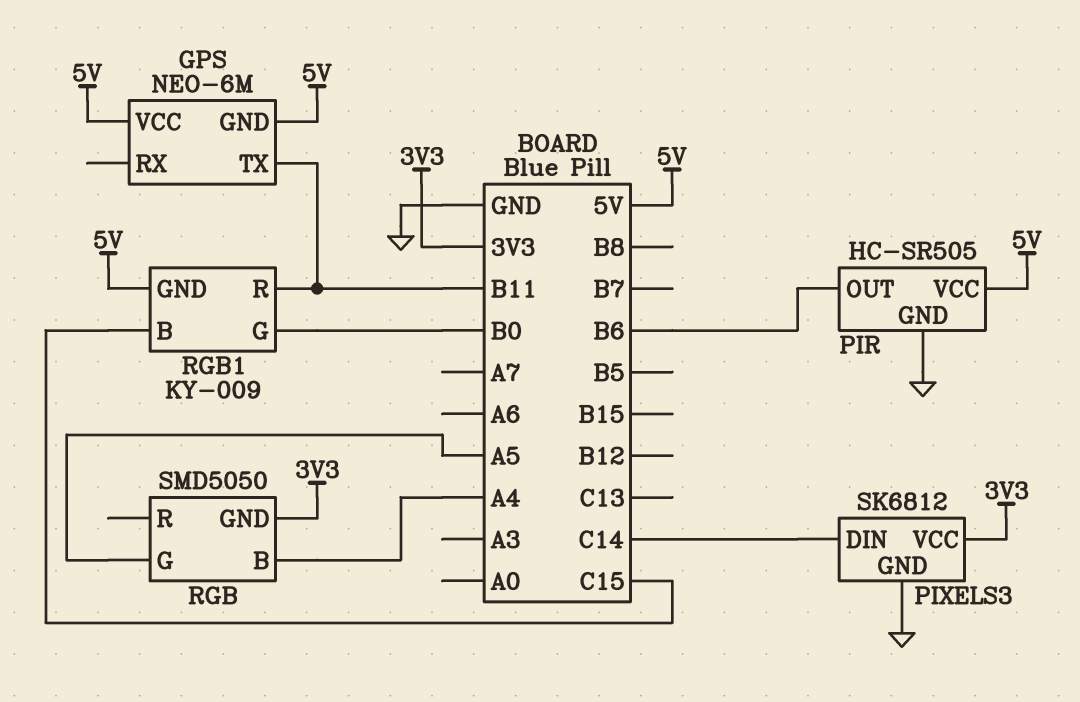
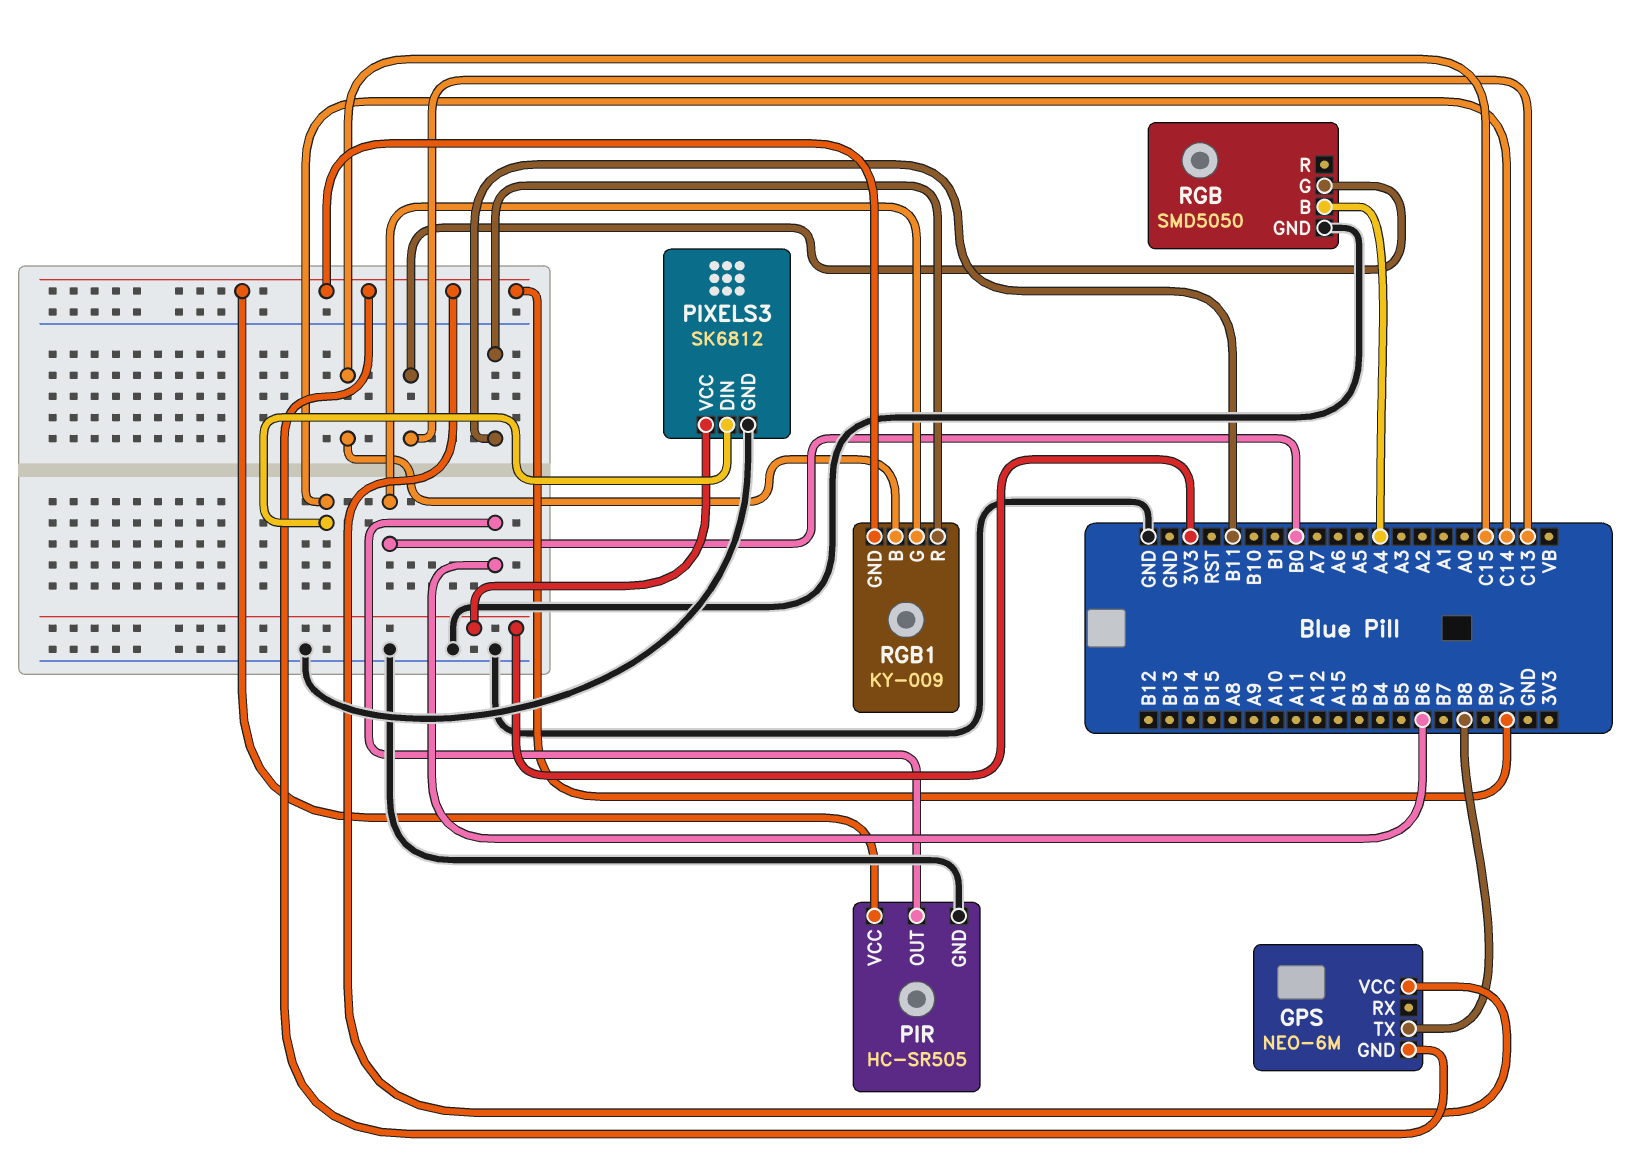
GPS pin TX: B11 -> B8
RGB pin G: A5 -> C13
RGB pin GND: 3V3 -> GND

